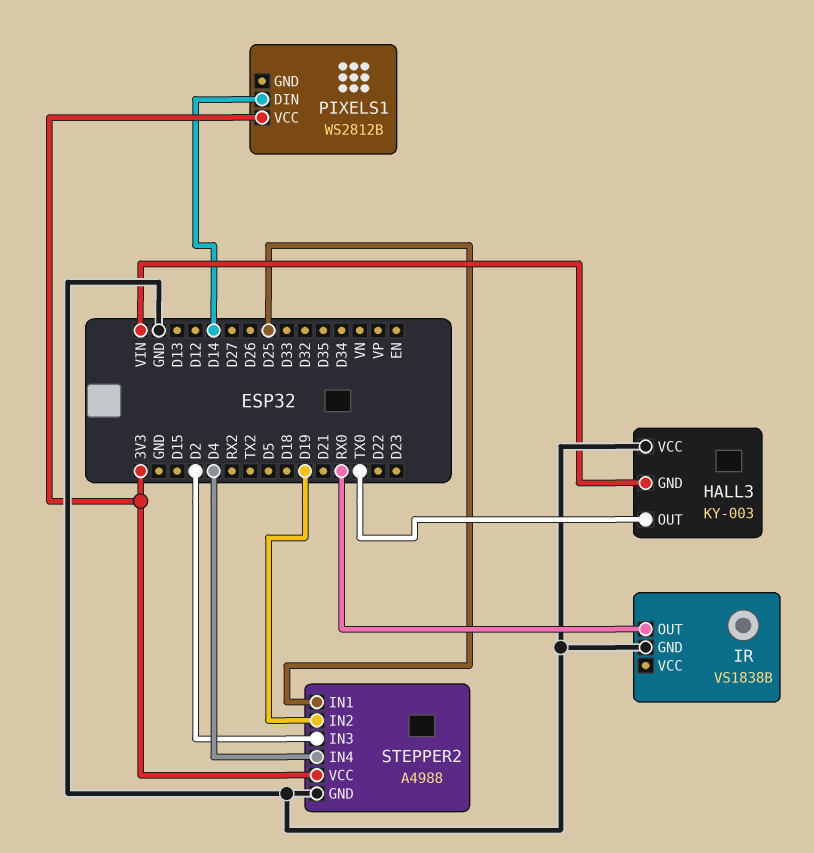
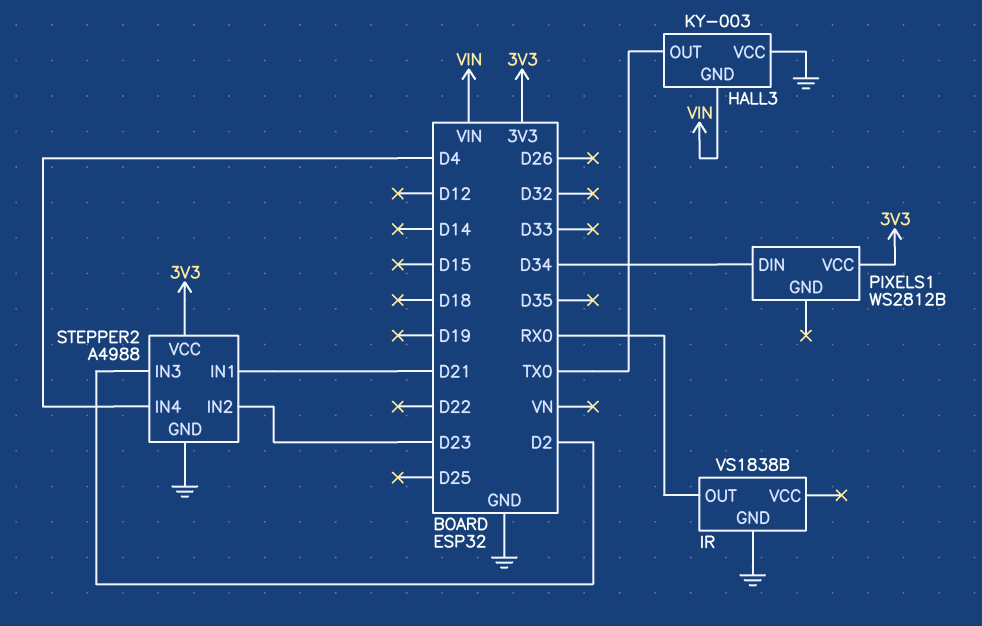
PIXELS1 pin DIN: D14 -> D34
STEPPER2 pin IN1: D25 -> D21
STEPPER2 pin IN2: D19 -> D23

